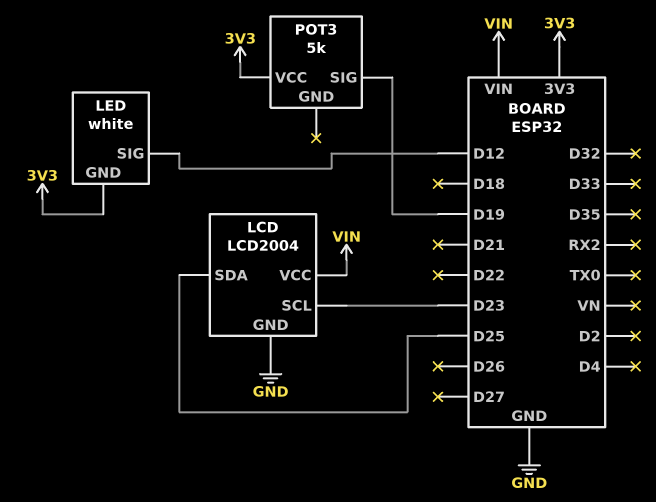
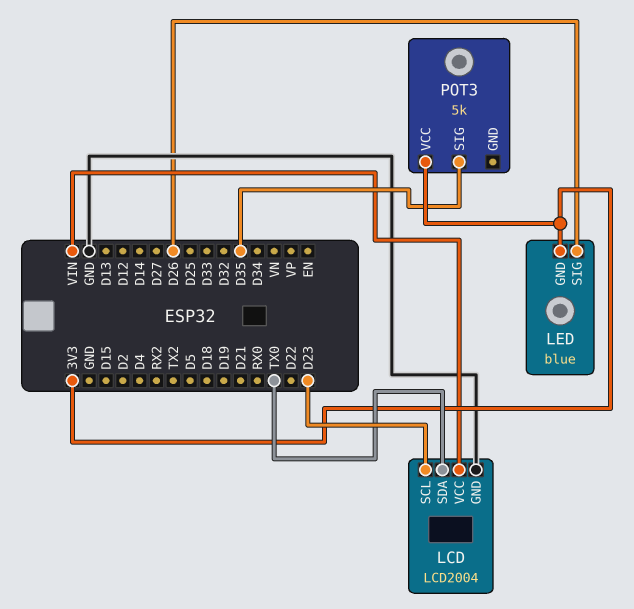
LCD pin SDA: D25 -> TX0
LED: white -> blue
LED pin SIG: D12 -> D26
POT3 pin SIG: D19 -> D35

